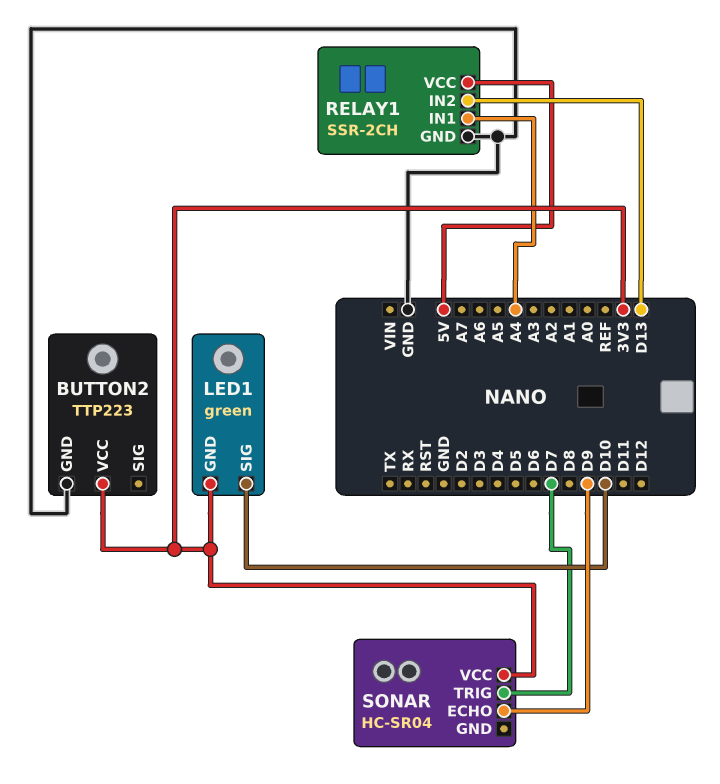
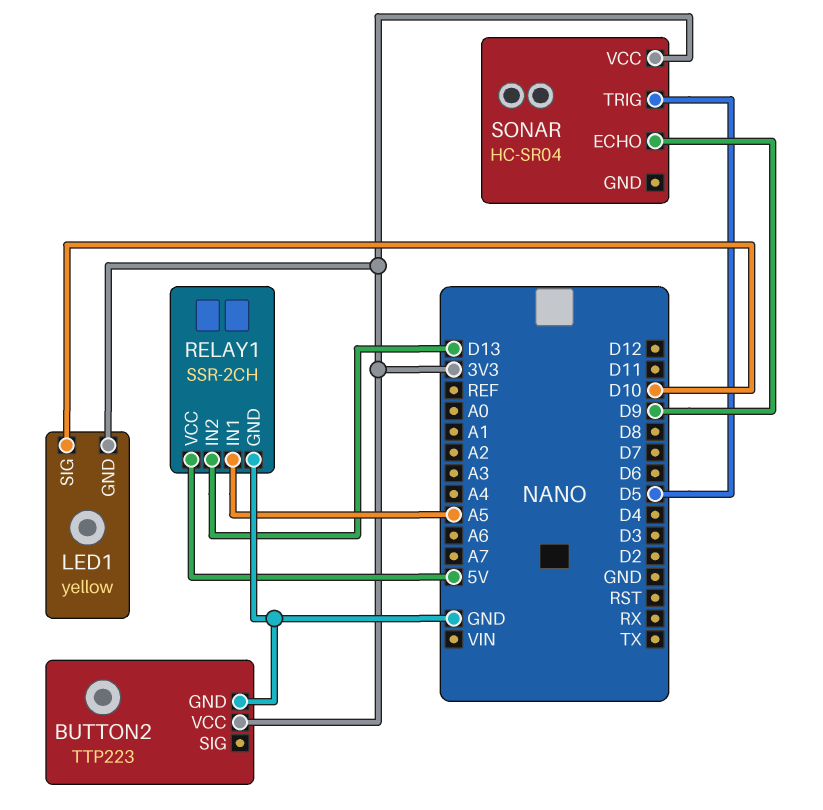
LED1: green -> yellow
RELAY1 pin IN1: A4 -> A5
SONAR pin TRIG: D7 -> D5

